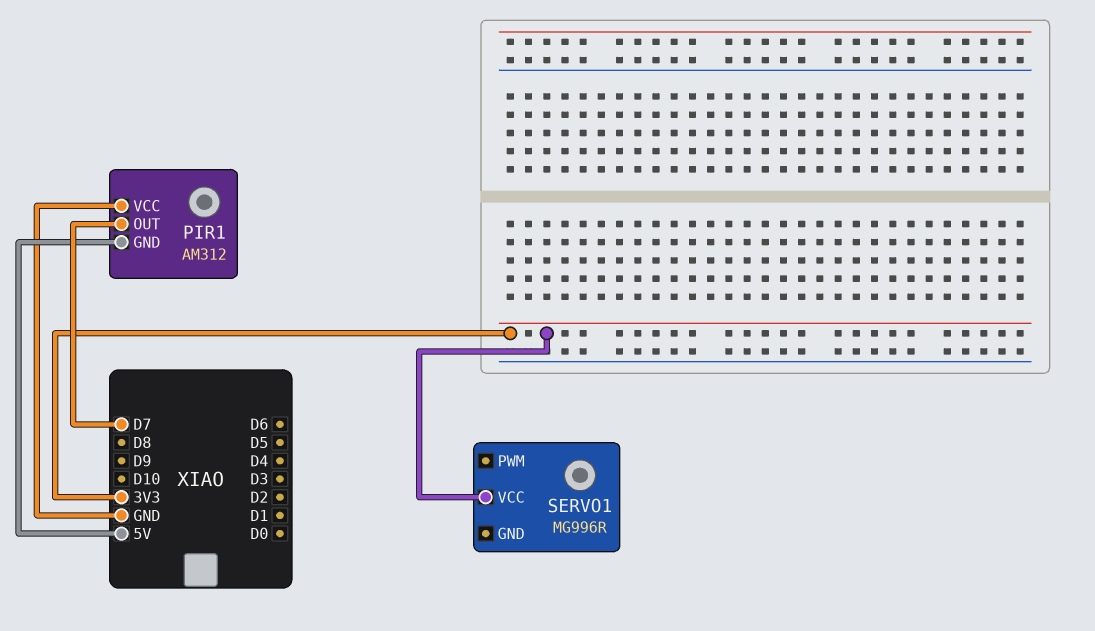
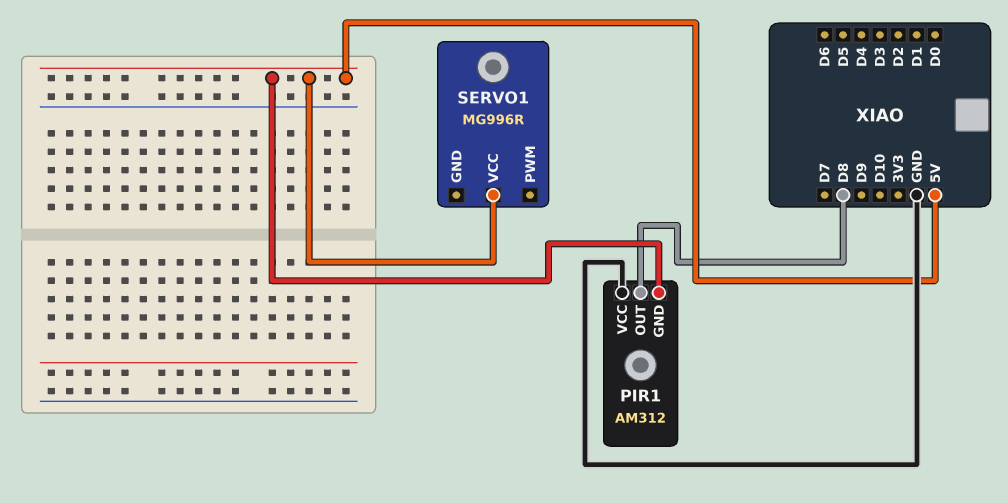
PIR1 pin OUT: D7 -> D8
SERVO1 pin VCC: 3V3 -> 5V

